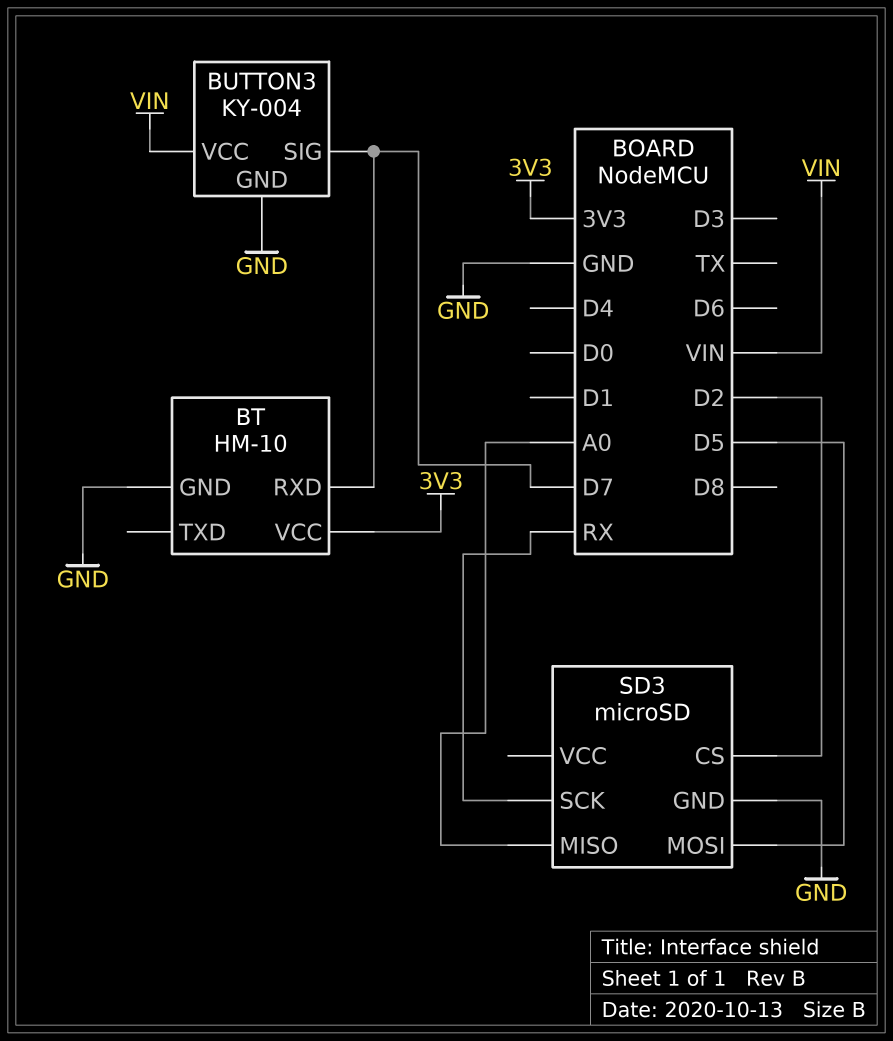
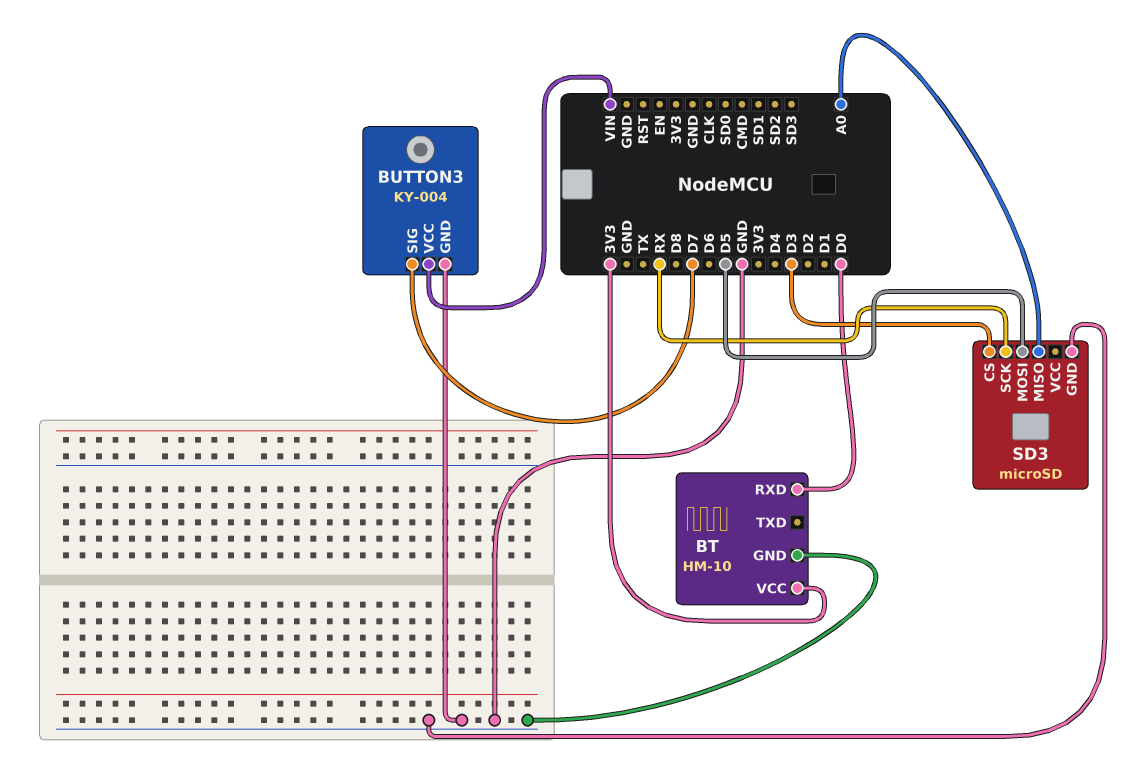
BT pin RXD: D7 -> D0
SD3 pin CS: D2 -> D3

